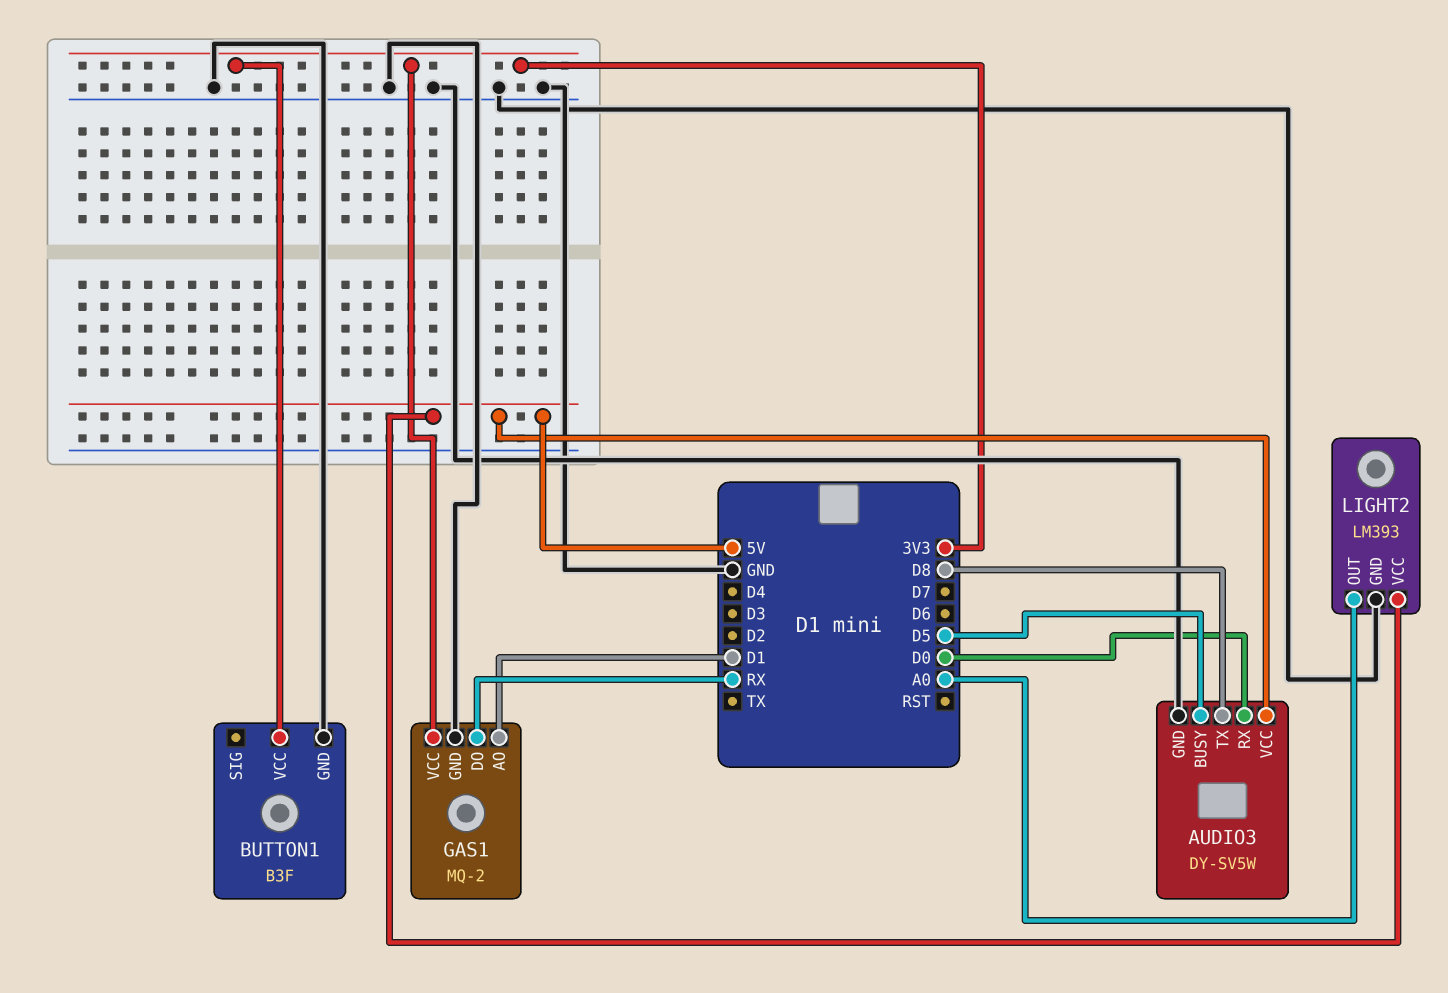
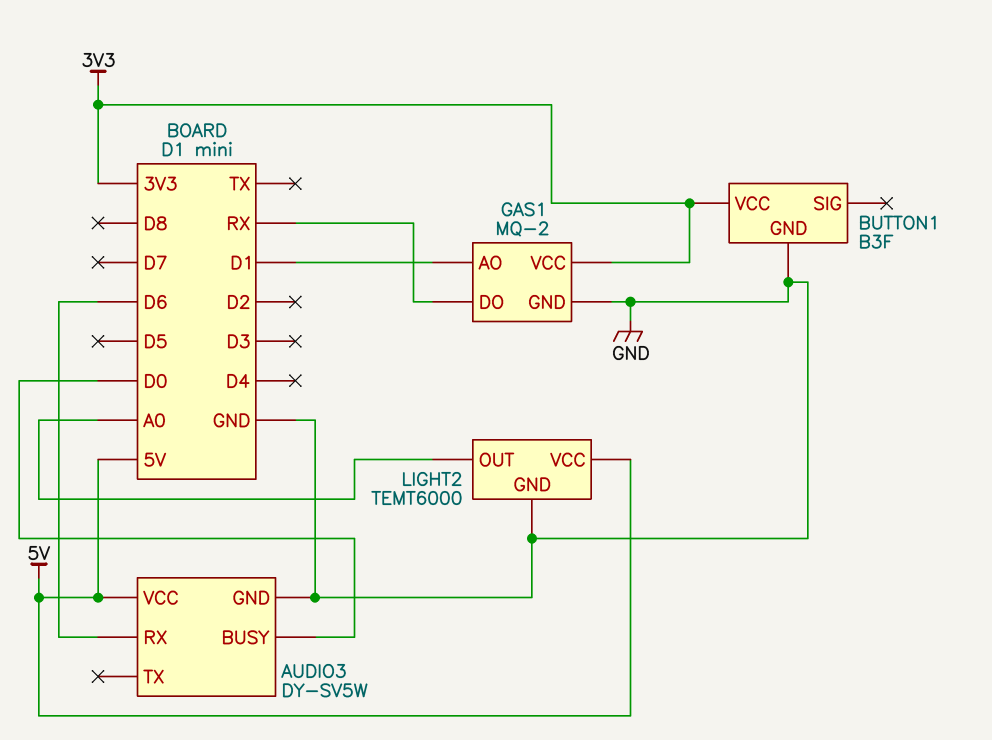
AUDIO3 pin BUSY: D5 -> D0
AUDIO3 pin RX: D0 -> D6
AUDIO3 pin TX: D8 -> none
LIGHT2: LM393 -> TEMT6000

